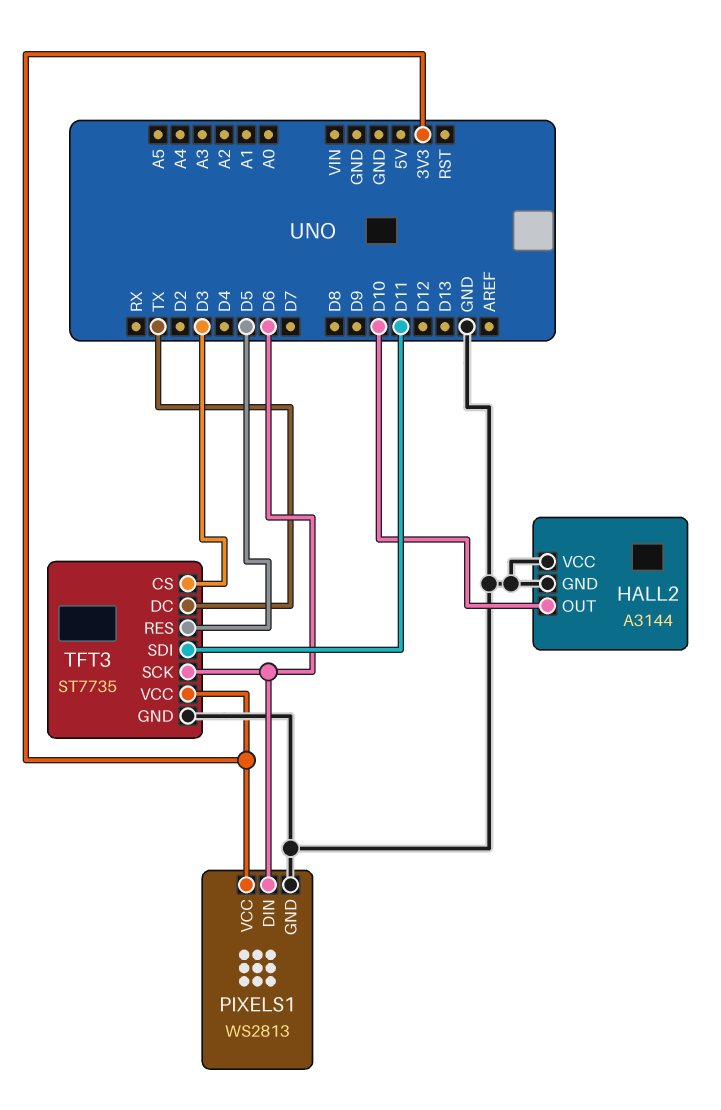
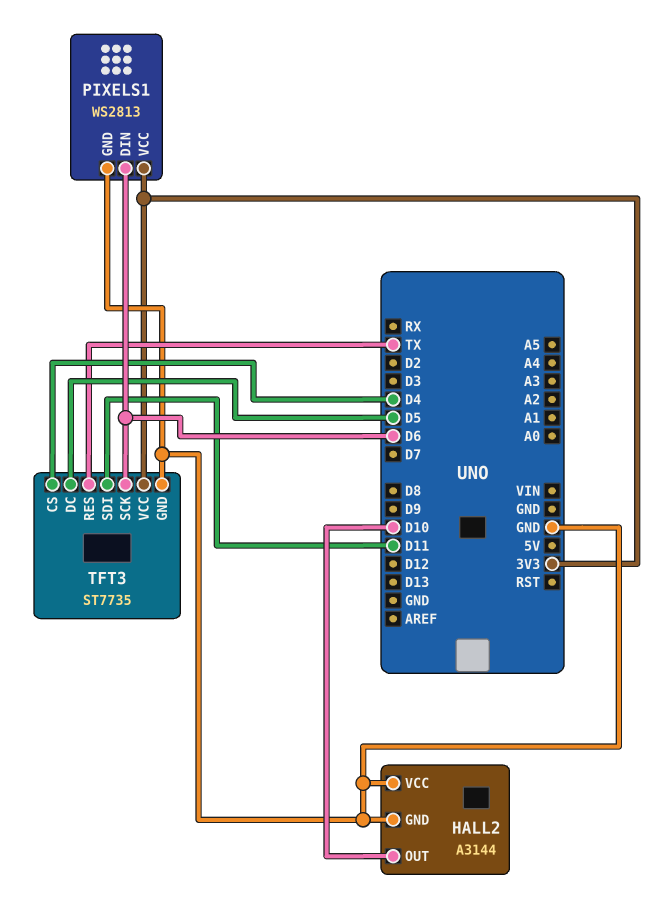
TFT3 pin CS: D3 -> D4
TFT3 pin DC: TX -> D5
TFT3 pin RES: D5 -> TX

